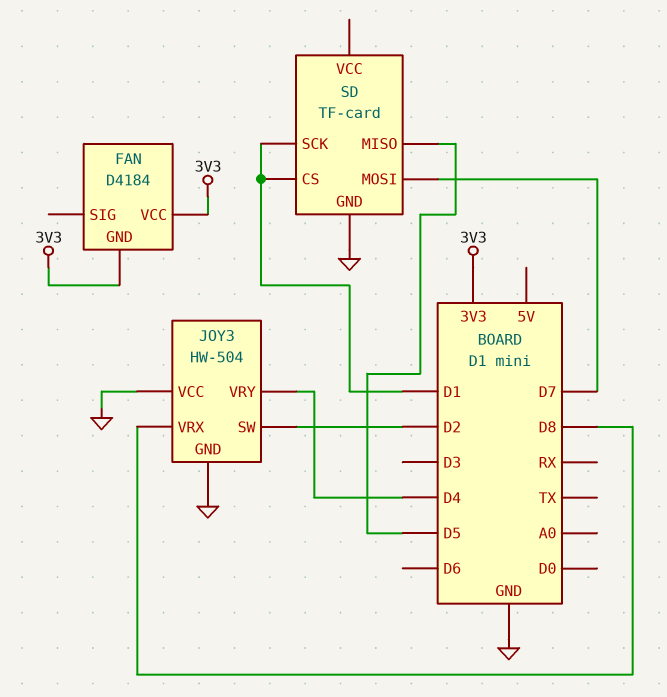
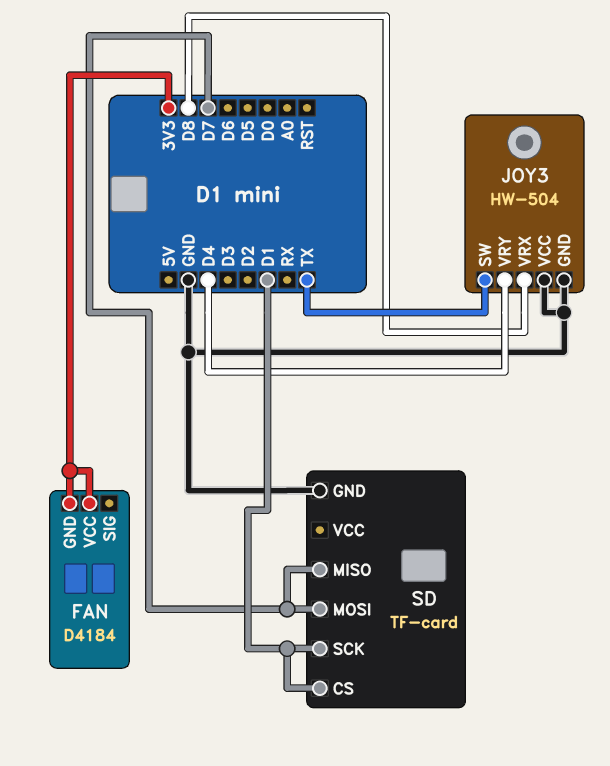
JOY3 pin SW: D2 -> TX
SD pin MISO: D5 -> D7

